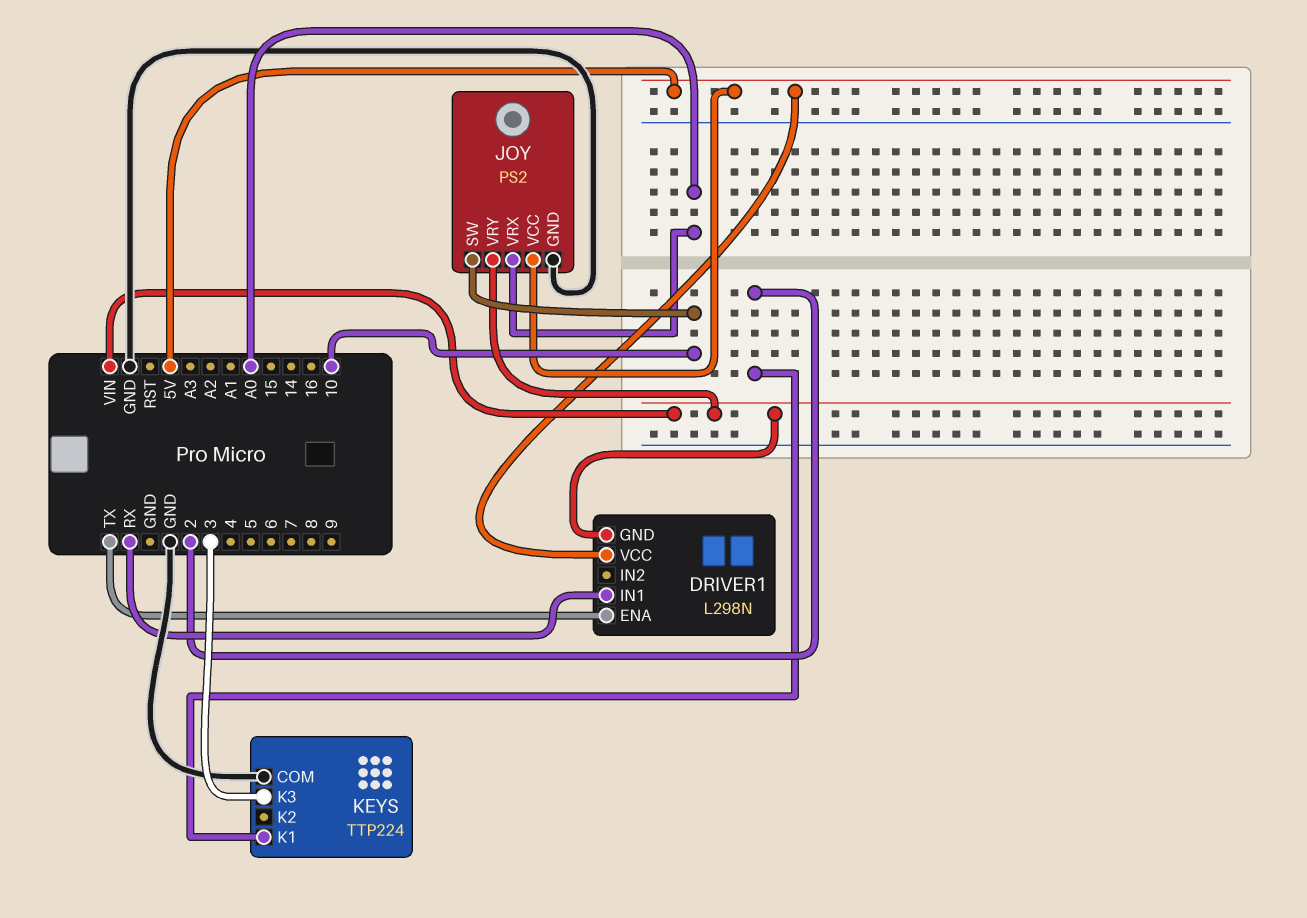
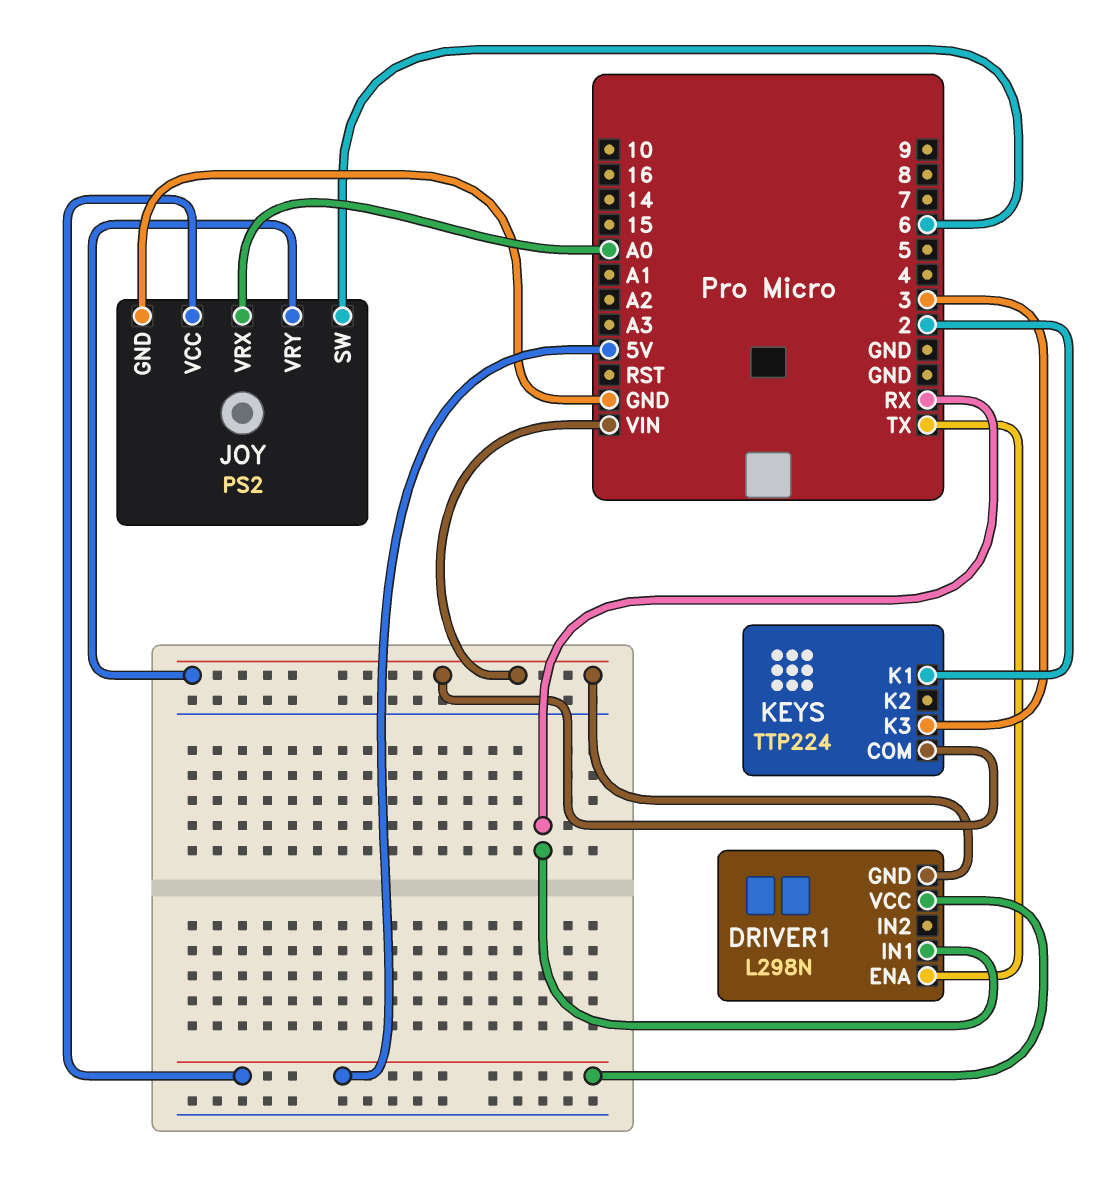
JOY pin SW: 10 -> 6
KEYS pin COM: GND -> VIN

